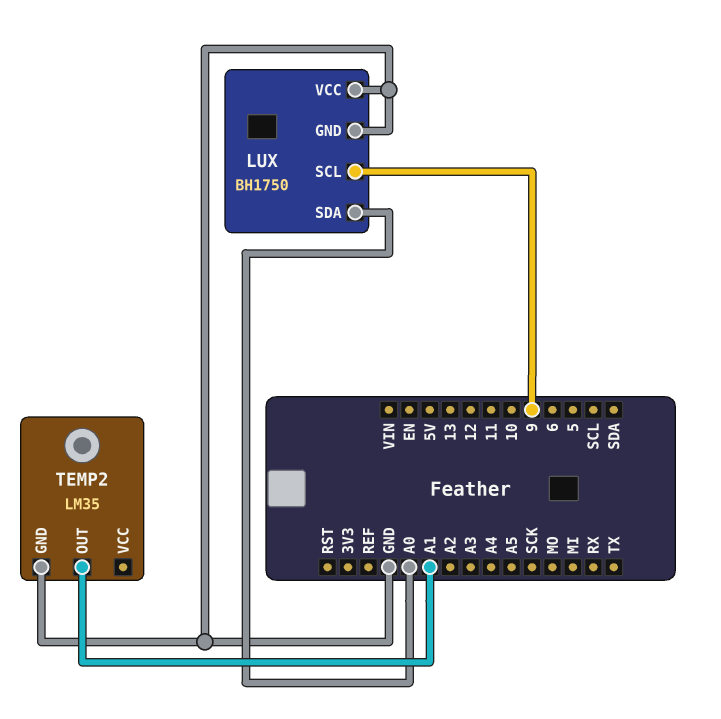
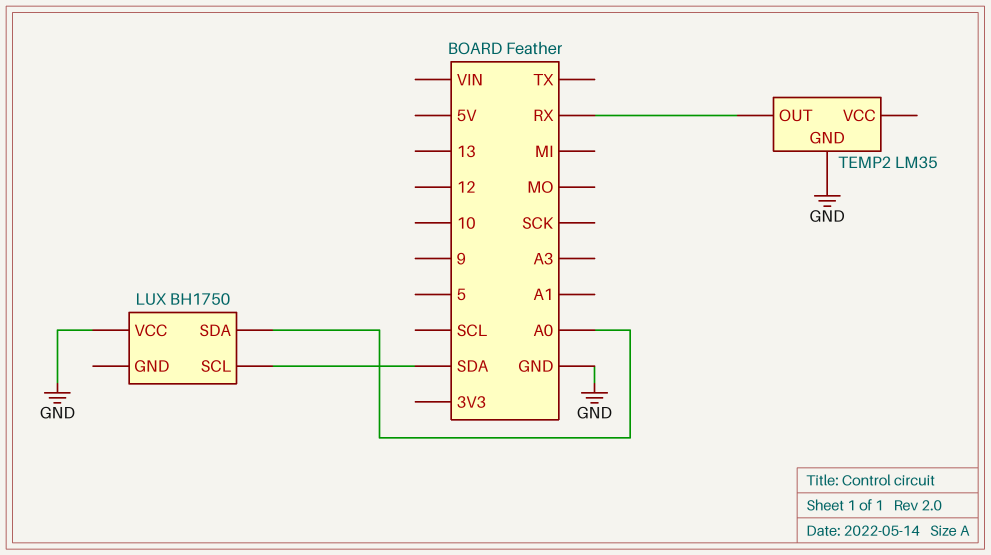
LUX pin GND: GND -> none
LUX pin SCL: 9 -> SDA
TEMP2 pin OUT: A1 -> RX

